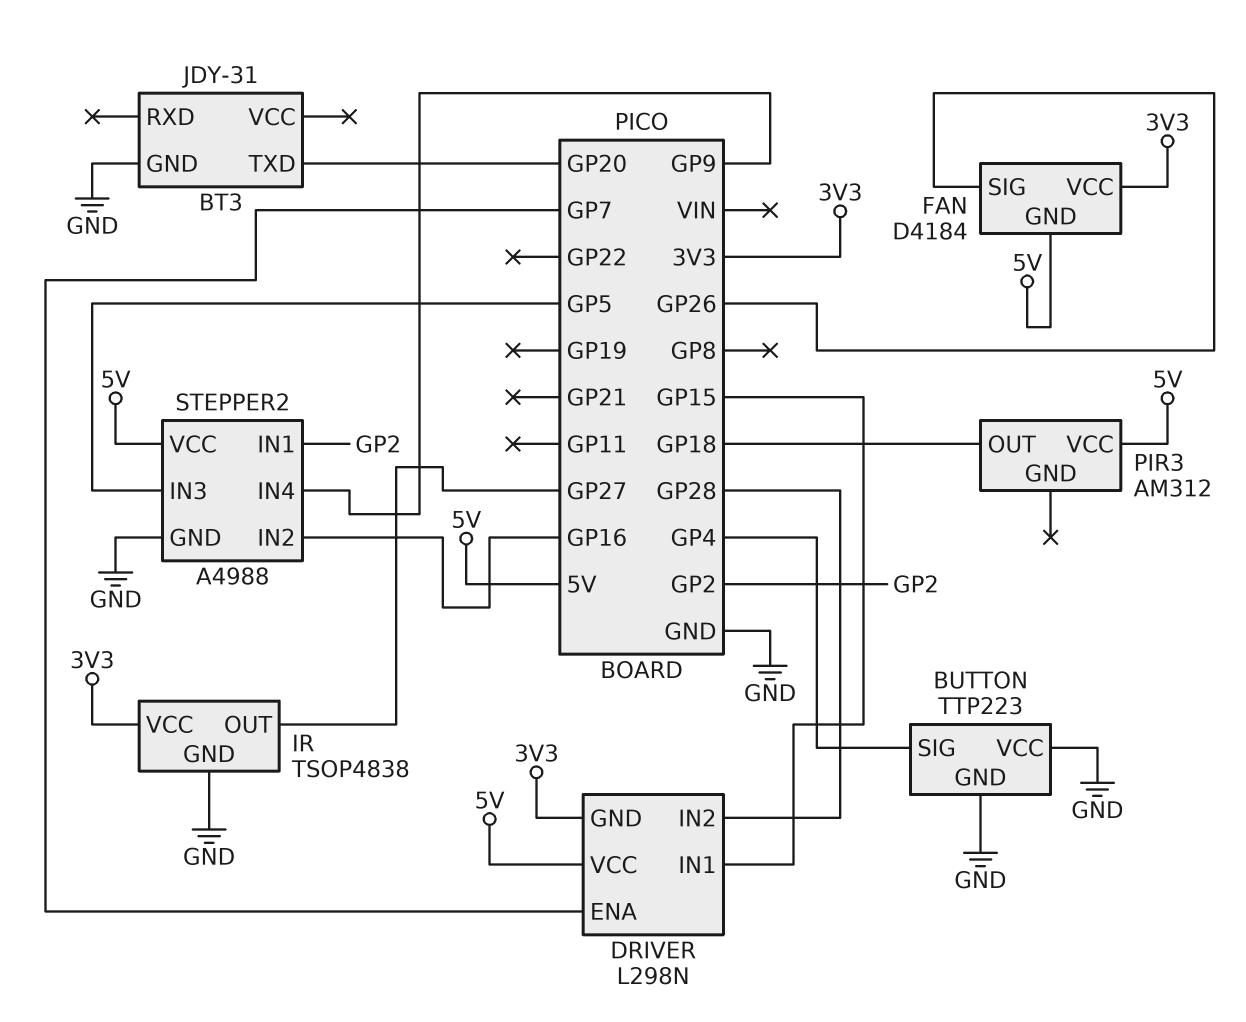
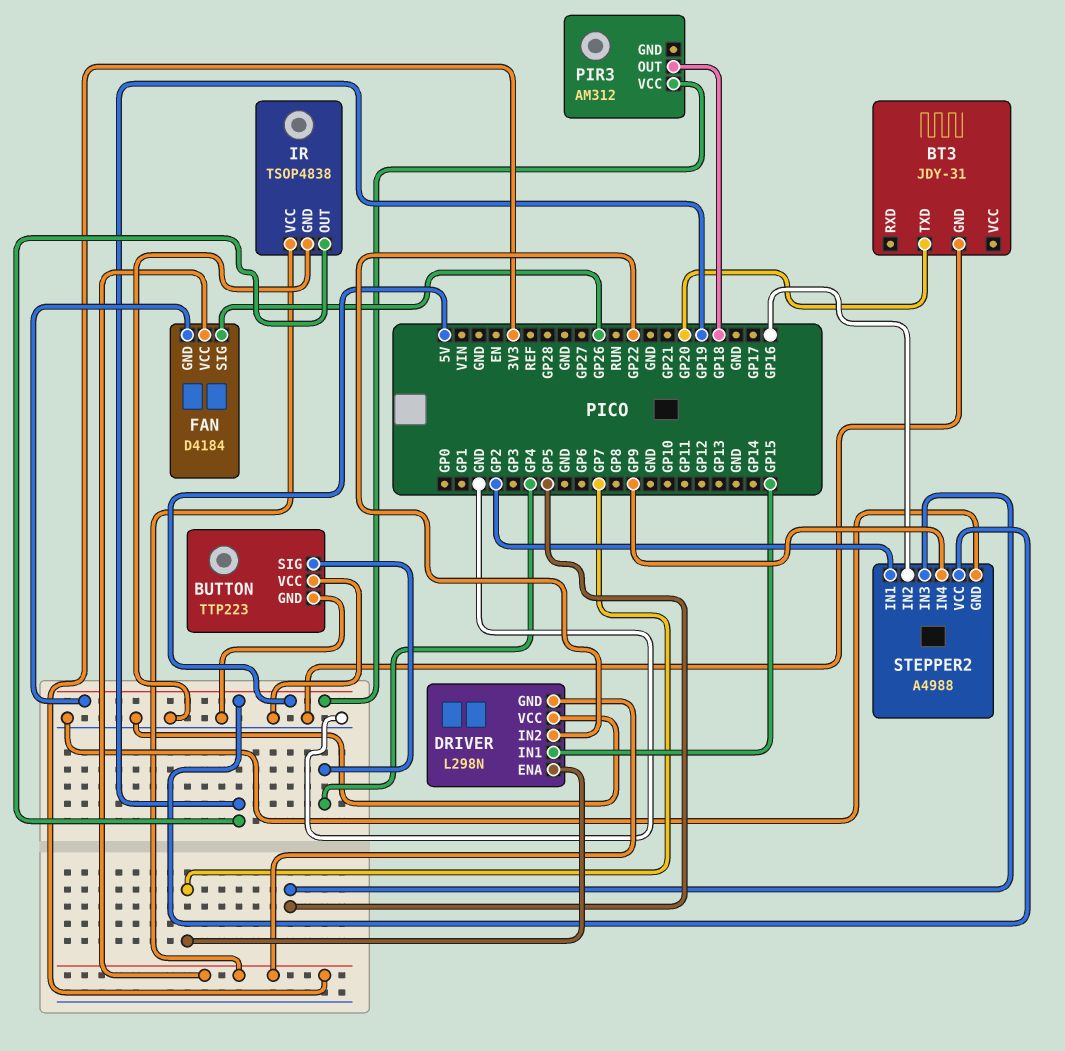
DRIVER pin IN2: GP28 -> GP22
DRIVER pin VCC: 5V -> GND
IR pin OUT: GP27 -> GP19

